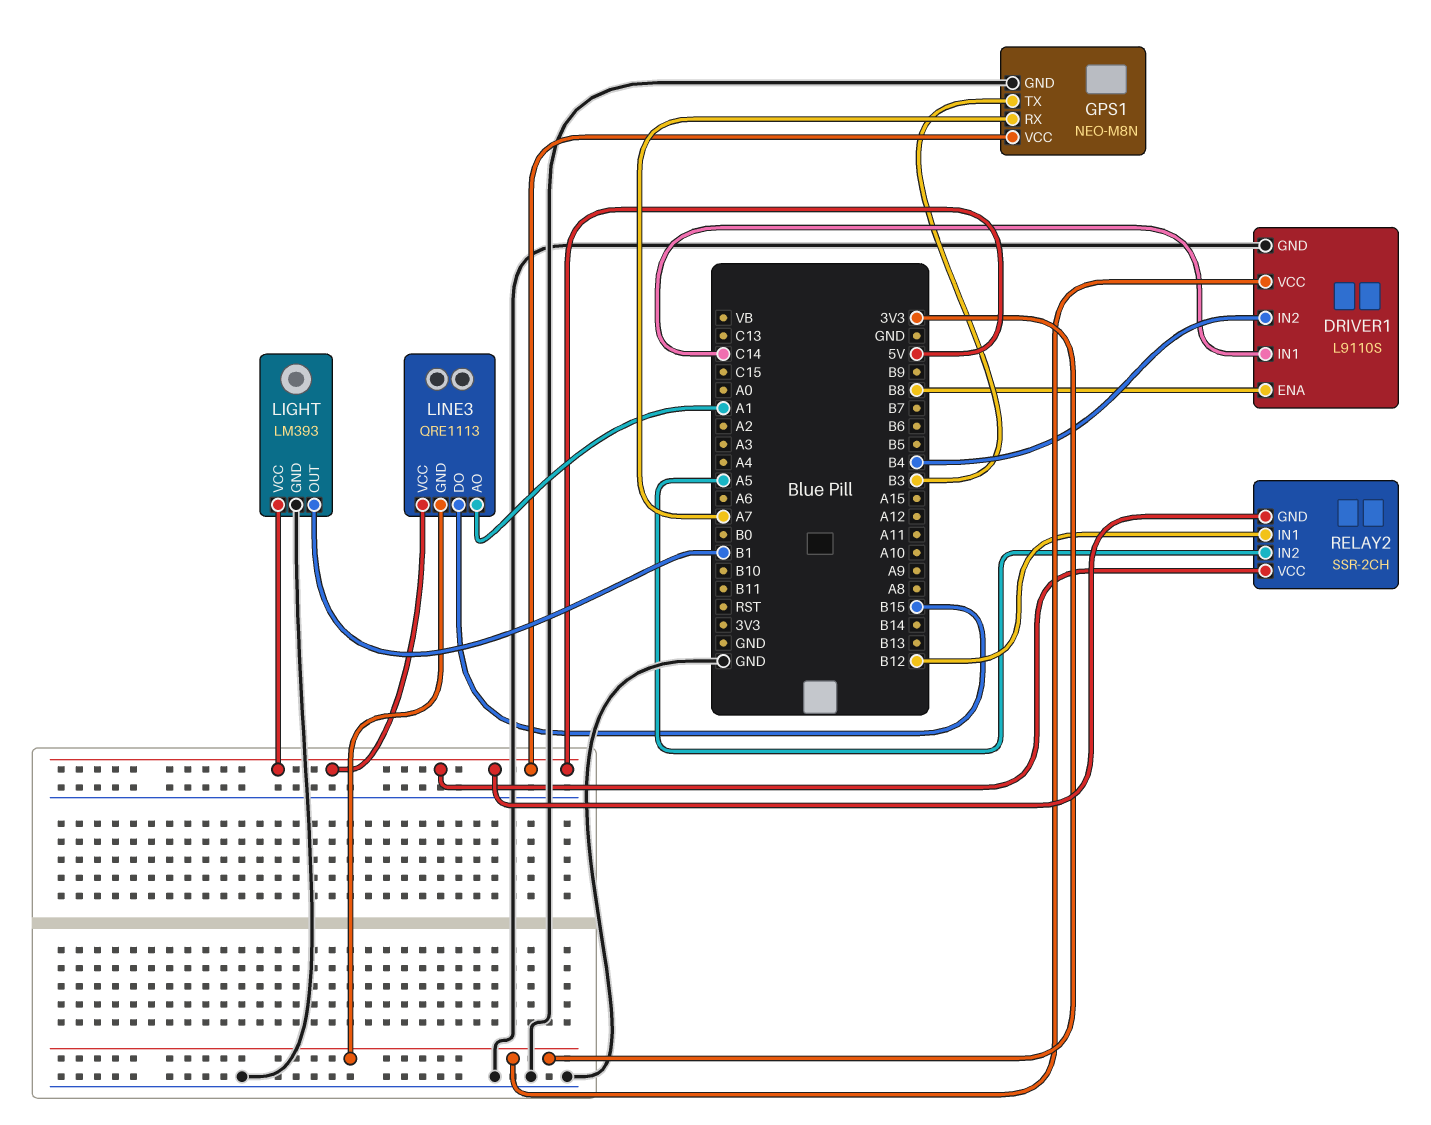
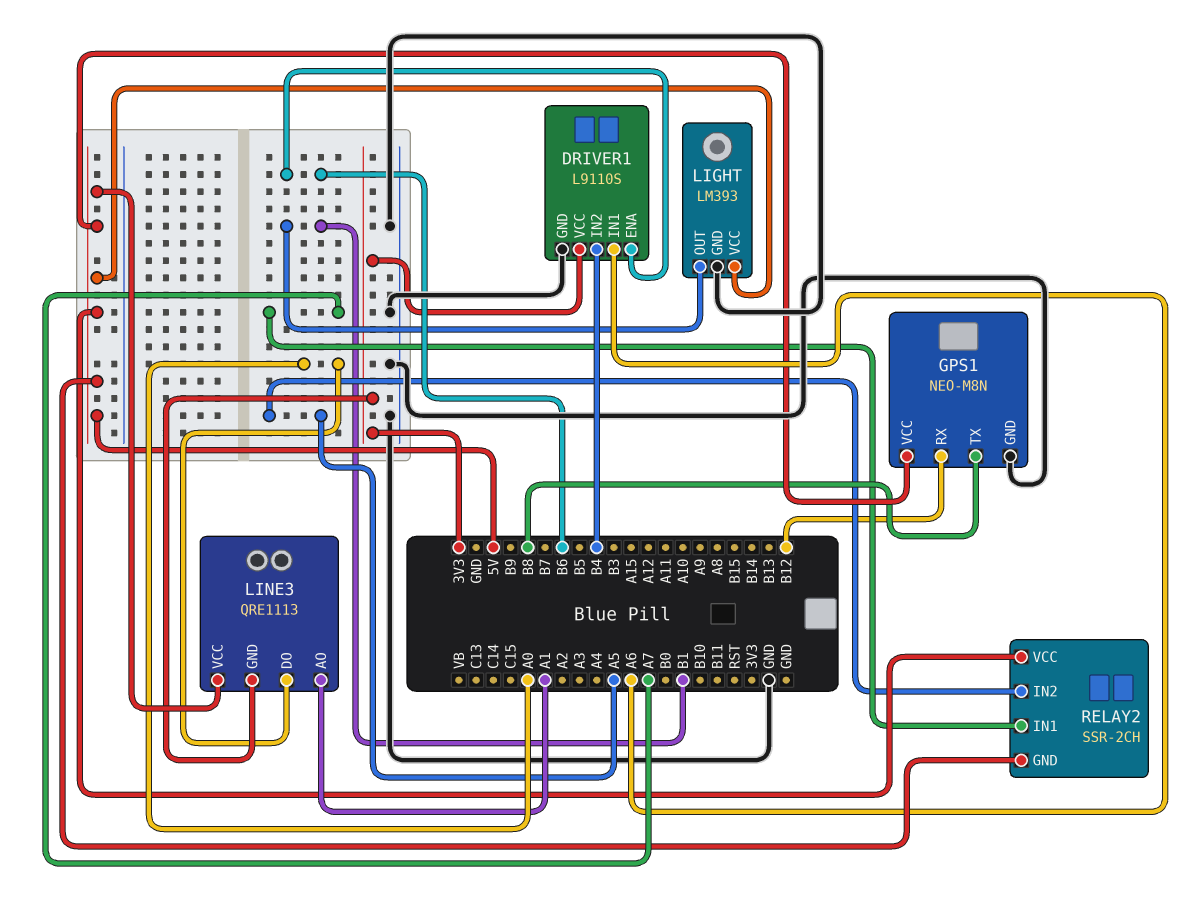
DRIVER1 pin ENA: B8 -> B6
DRIVER1 pin IN1: C14 -> A6
GPS1 pin RX: A7 -> B12
GPS1 pin TX: B3 -> B8
LINE3 pin DO: B15 -> A0
RELAY2 pin IN1: B12 -> A7

